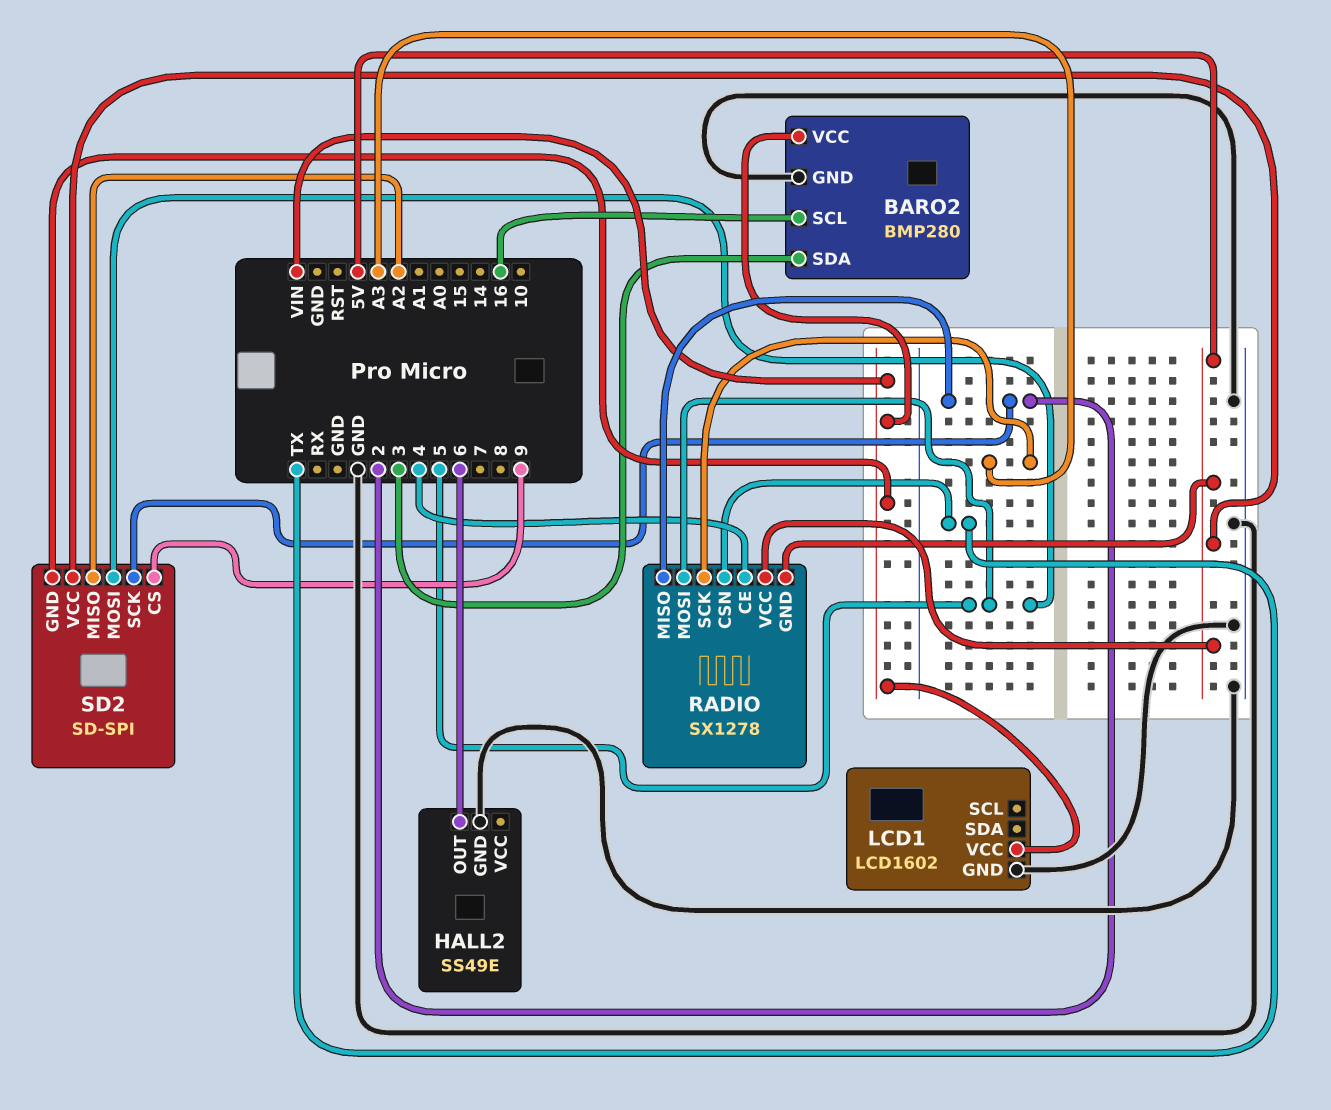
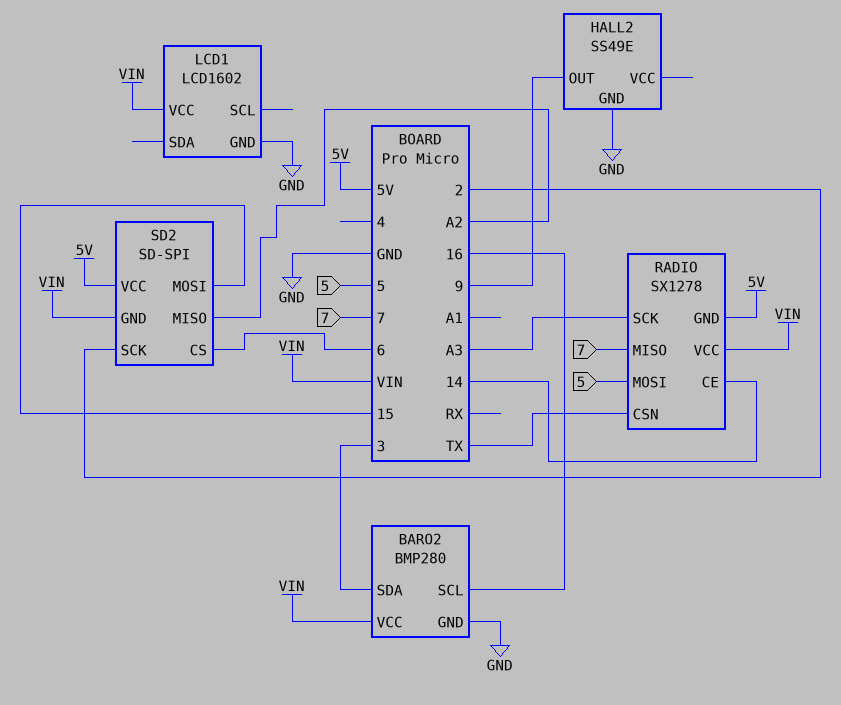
HALL2 pin OUT: 6 -> 9
RADIO pin CE: 4 -> 14
RADIO pin MISO: 2 -> 7
RADIO pin VCC: 5V -> VIN
SD2 pin CS: 9 -> 6
SD2 pin MOSI: 5 -> 15

